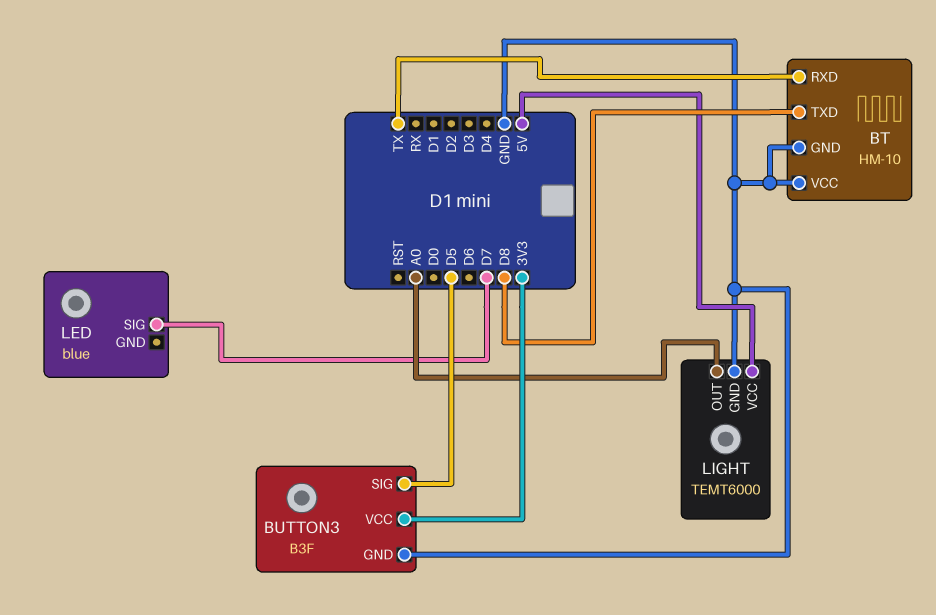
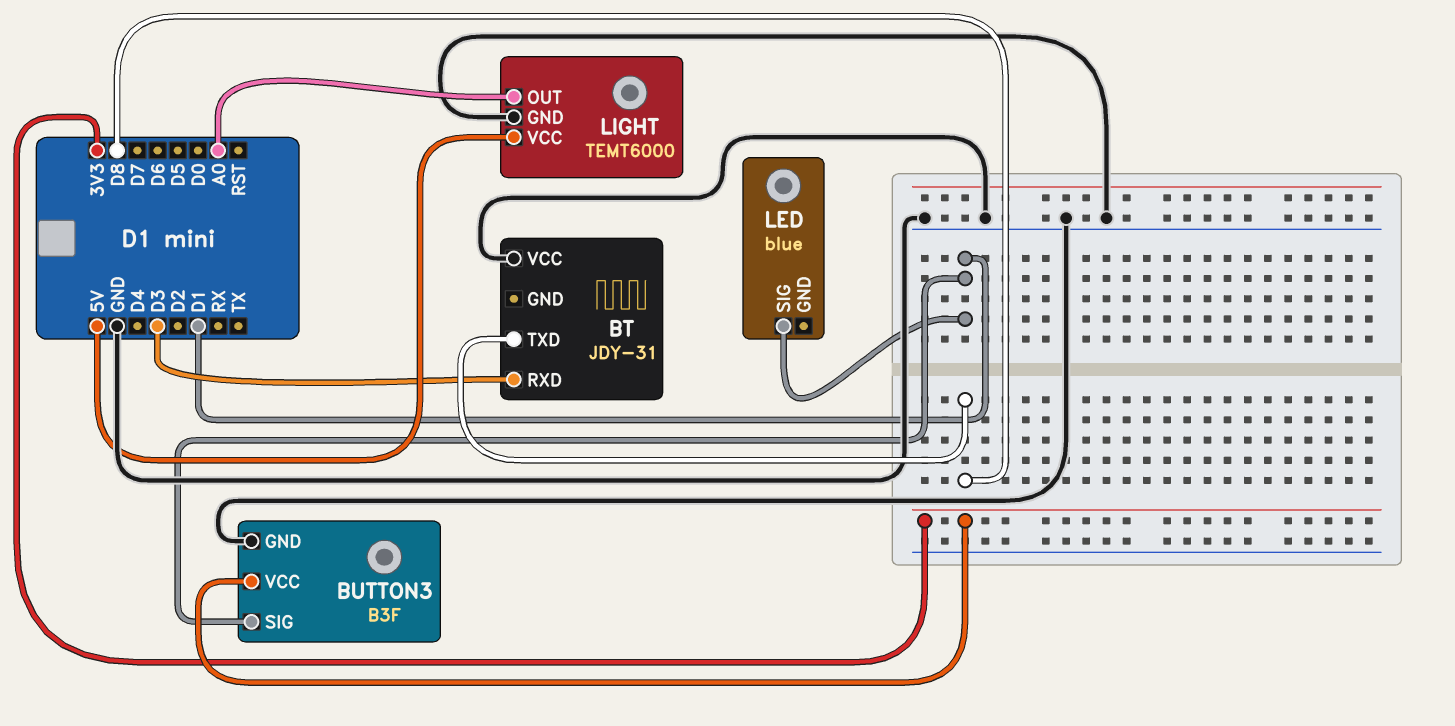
BT: HM-10 -> JDY-31
BT pin GND: GND -> none
BT pin RXD: TX -> D3
BUTTON3 pin SIG: D5 -> D1
LED pin SIG: D7 -> D1

